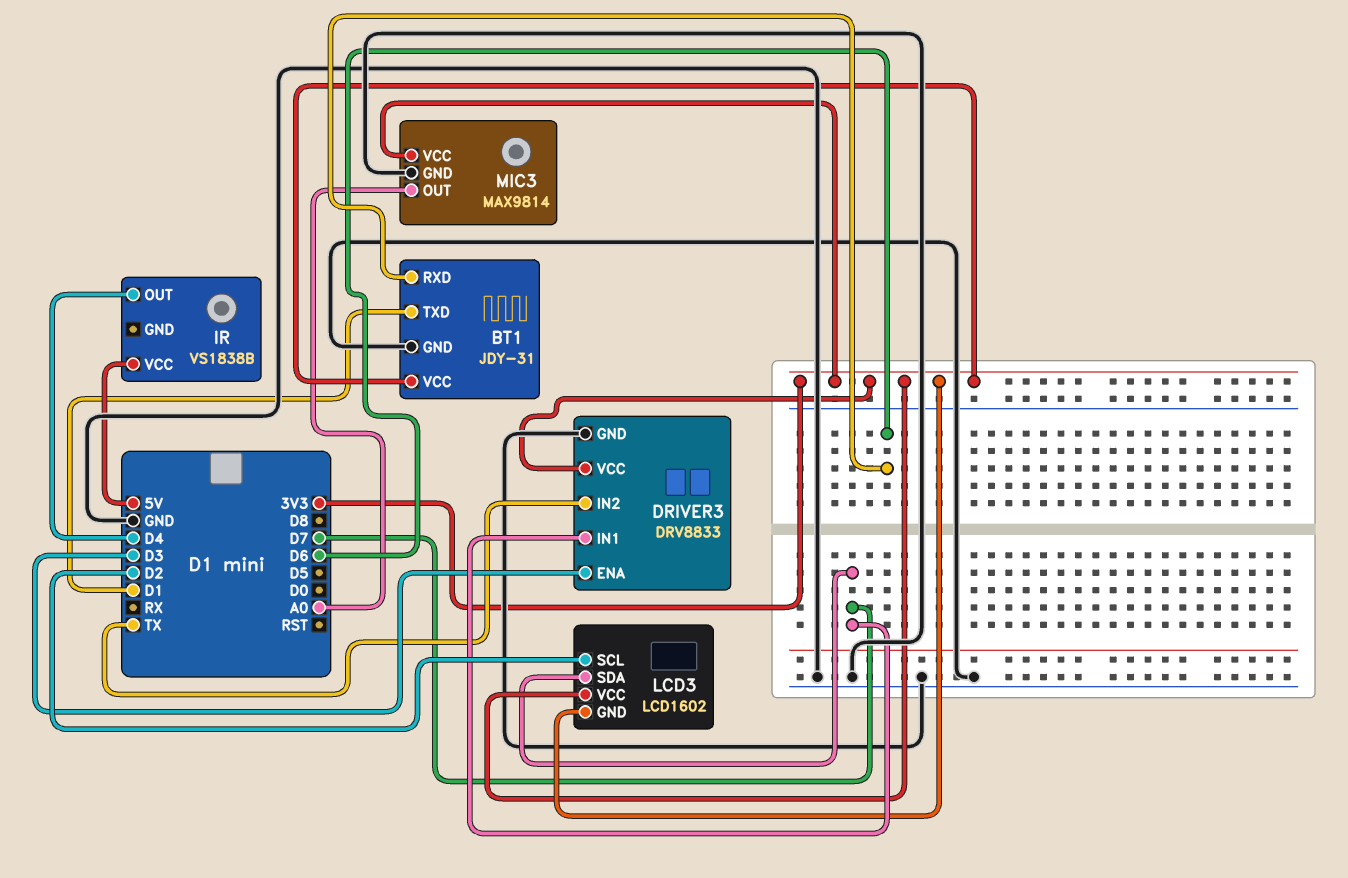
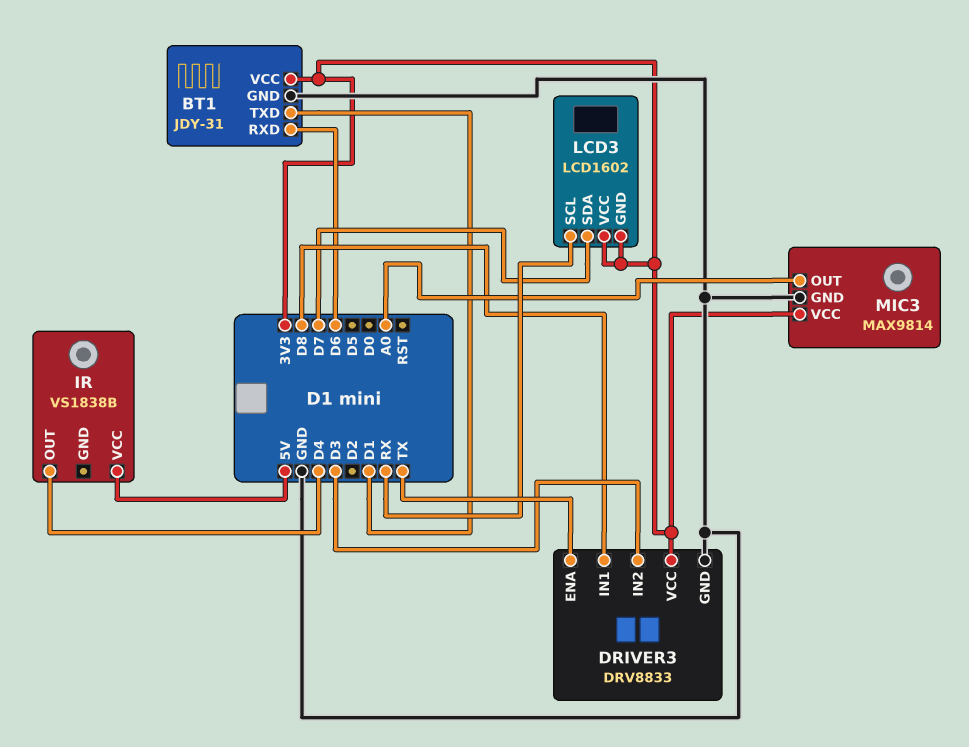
DRIVER3 pin ENA: D3 -> TX
DRIVER3 pin IN1: D7 -> D8
DRIVER3 pin IN2: TX -> D3
LCD3 pin SCL: D2 -> RX

